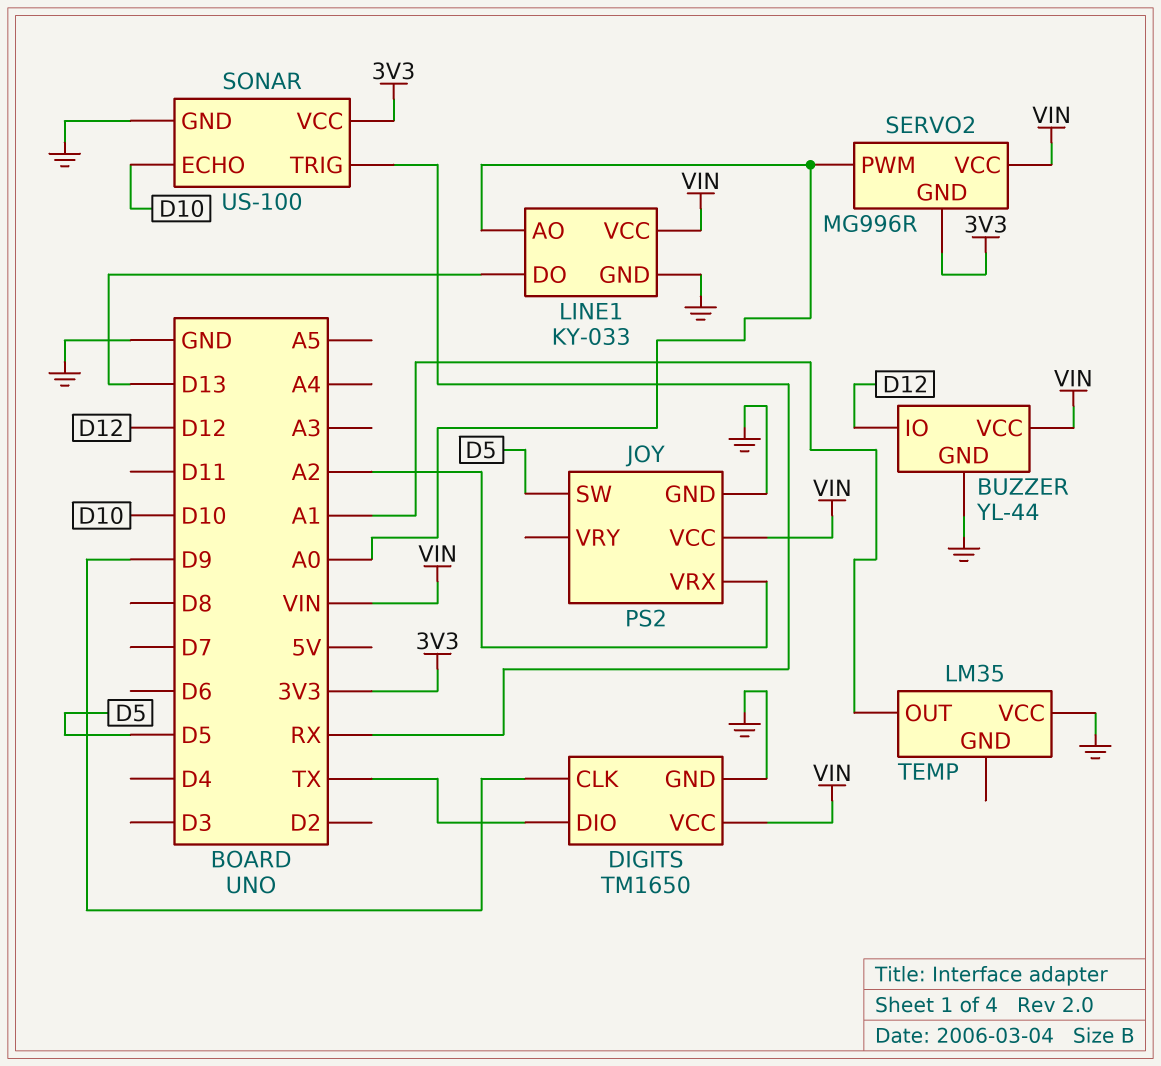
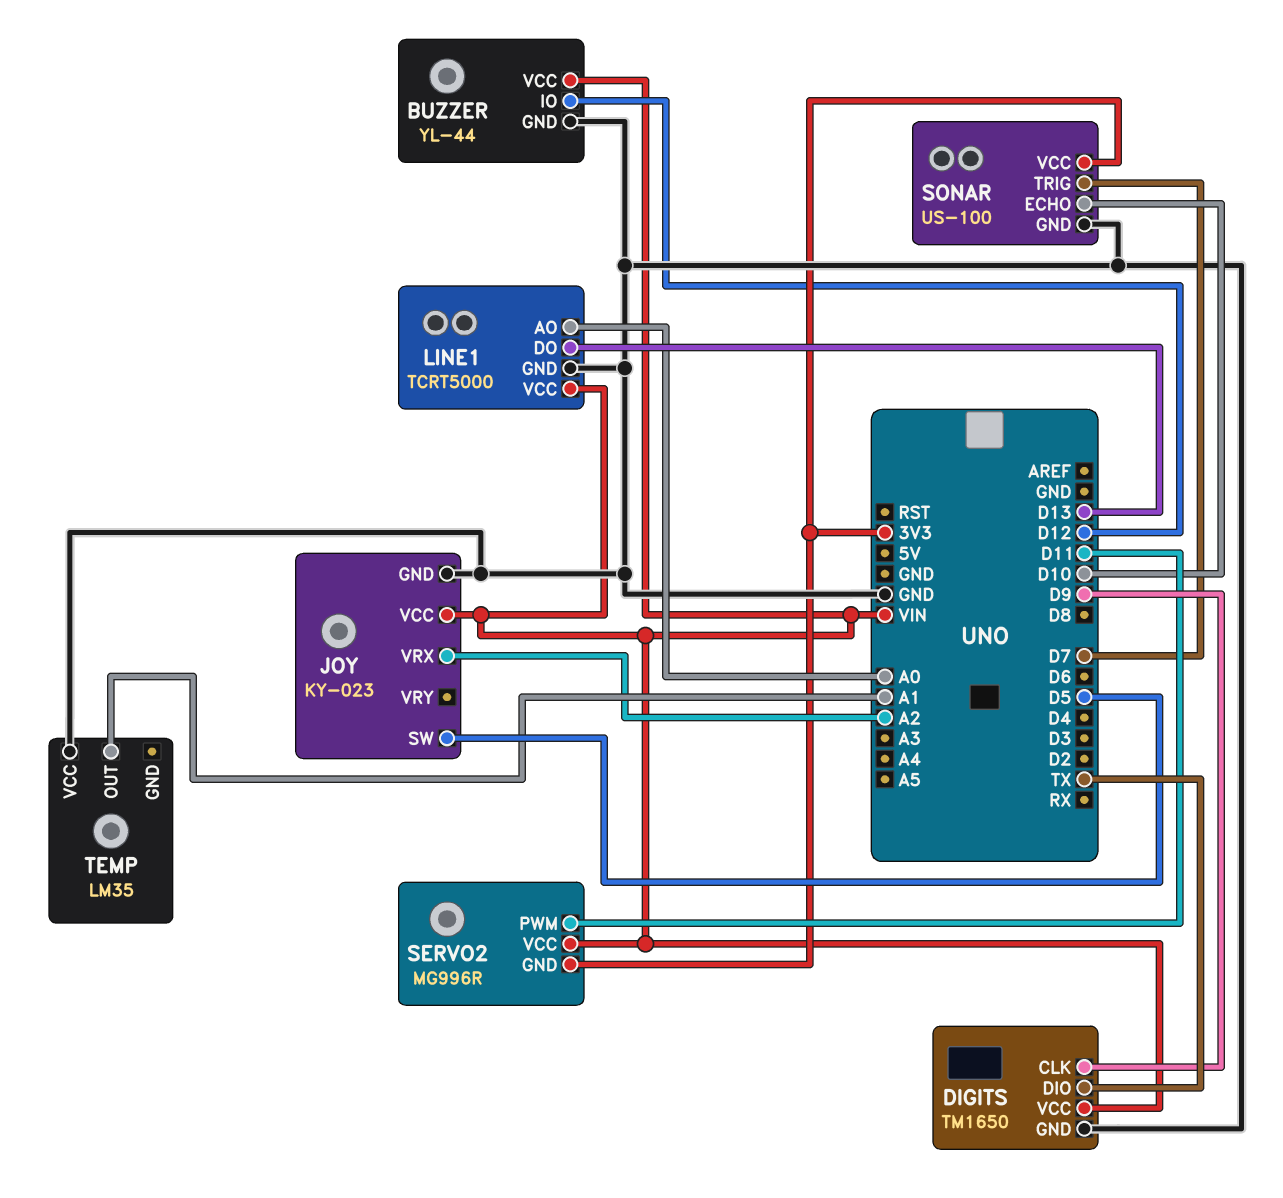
JOY: PS2 -> KY-023
LINE1: KY-033 -> TCRT5000
SERVO2 pin PWM: A0 -> D11
SONAR pin TRIG: RX -> D7

